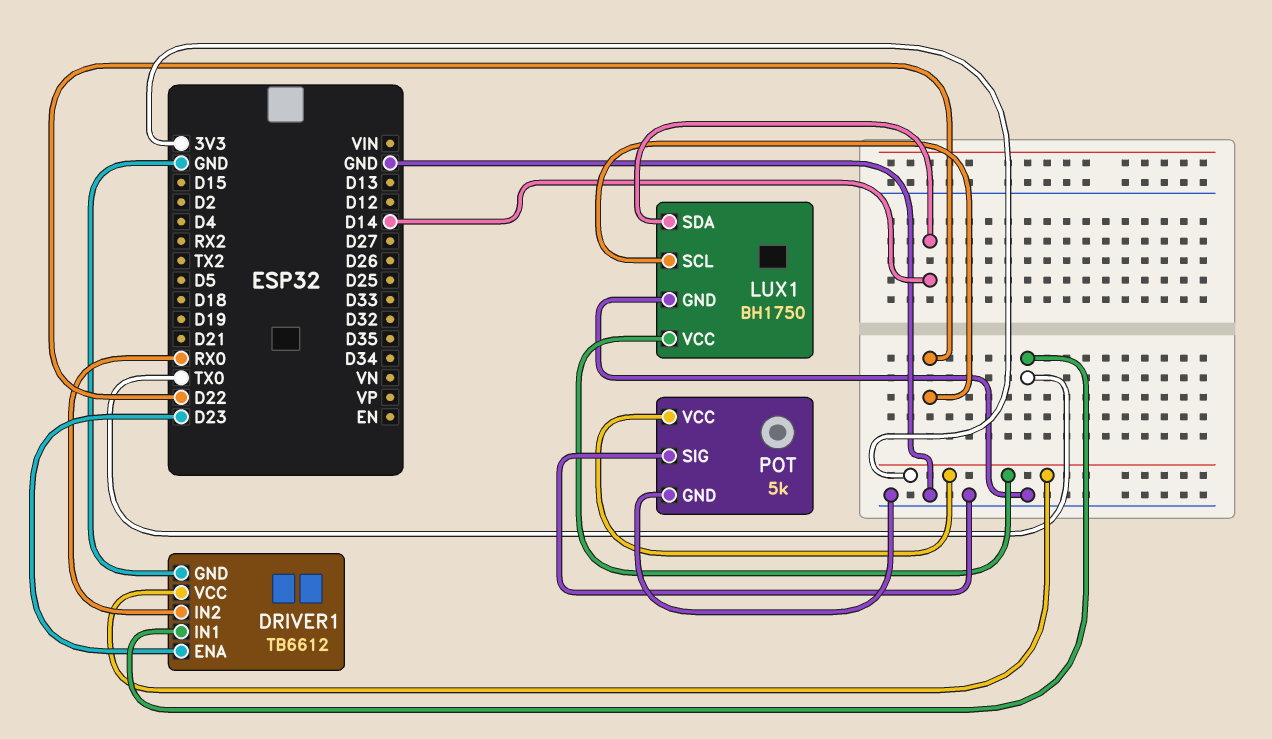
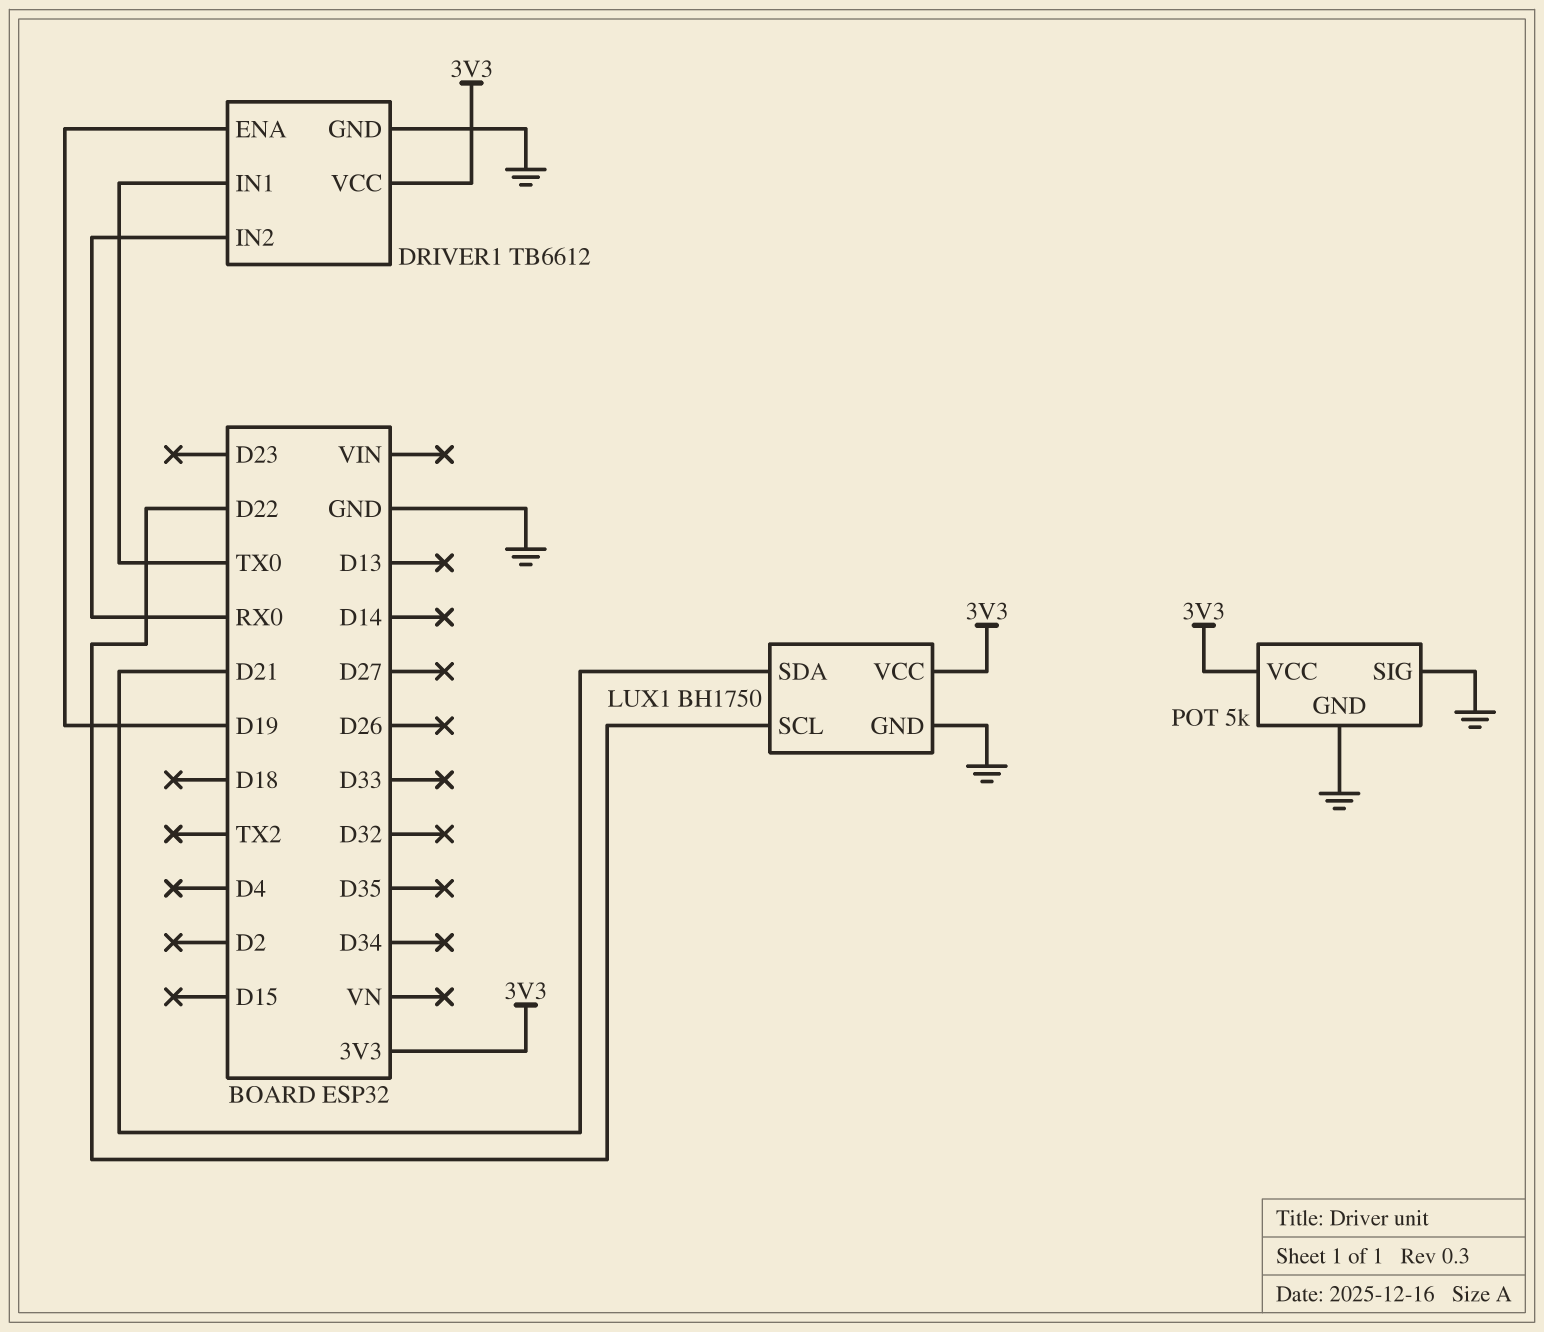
DRIVER1 pin ENA: D23 -> D19
LUX1 pin SDA: D14 -> D21

